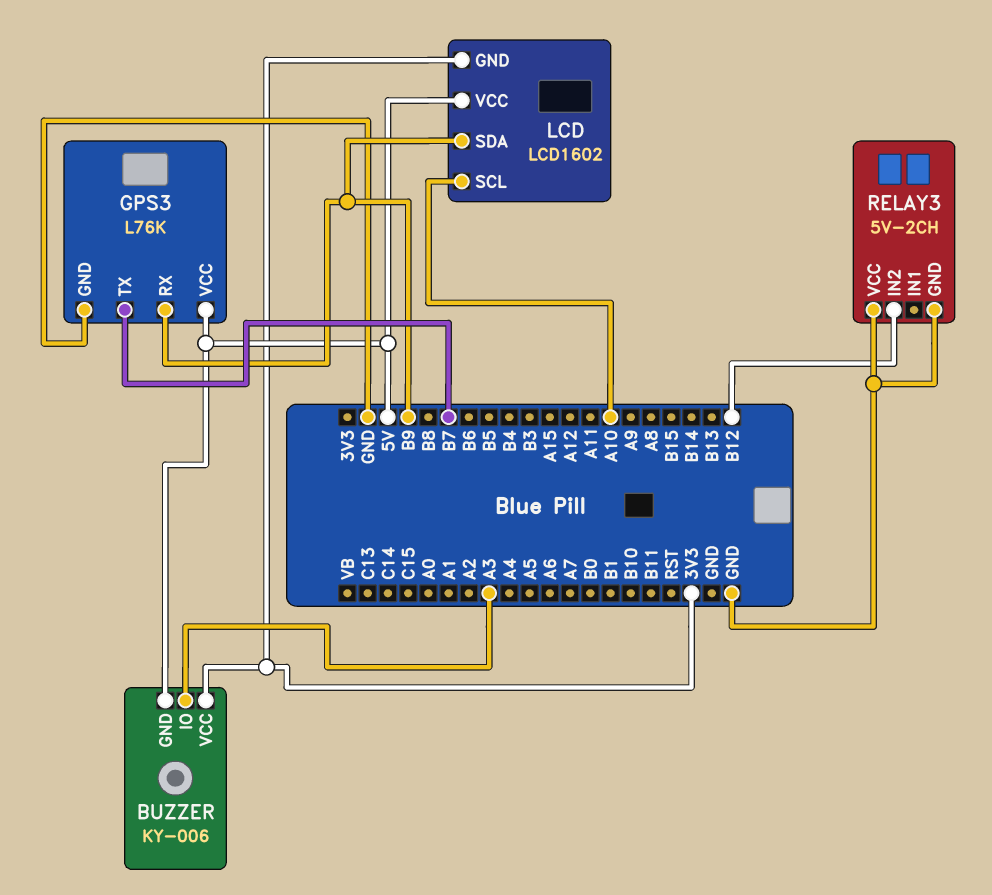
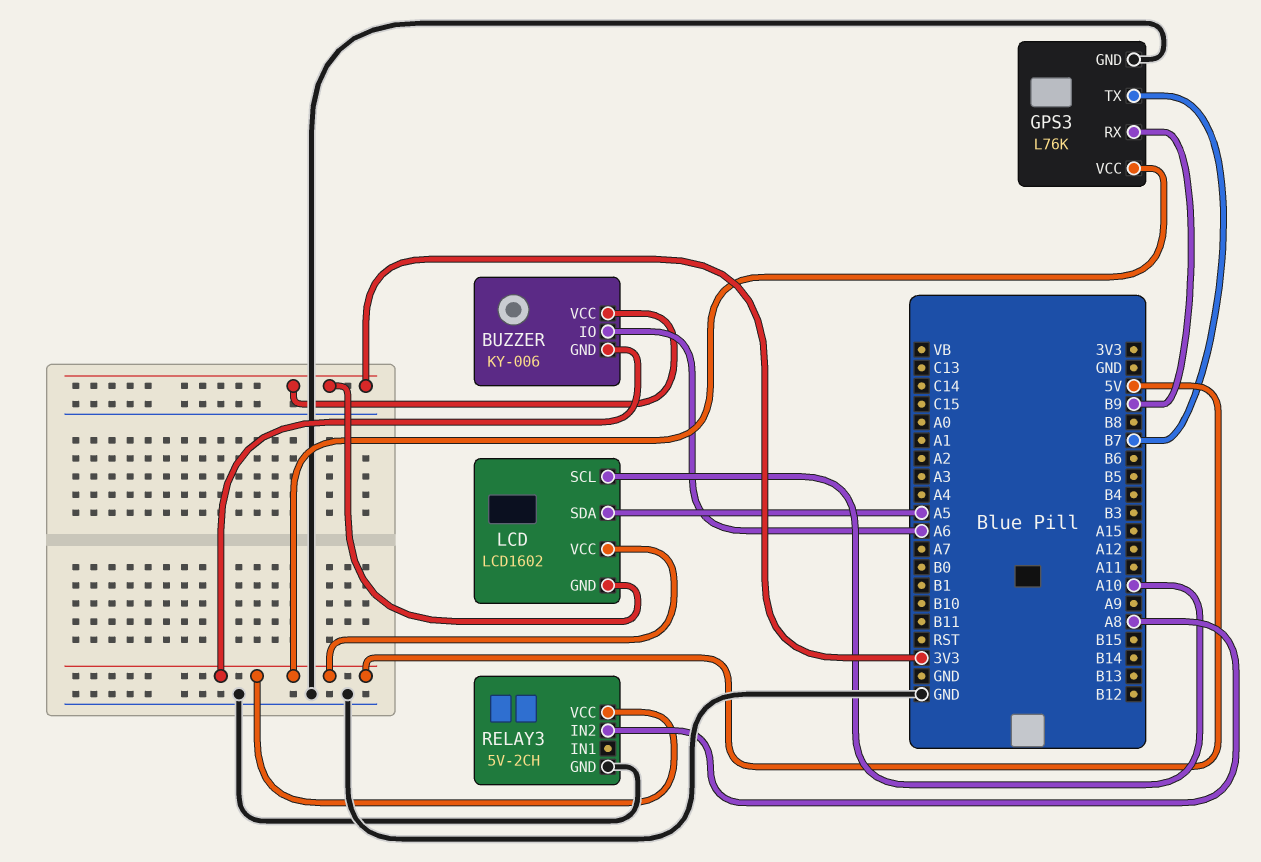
BUZZER pin IO: A3 -> A6
LCD pin SDA: B9 -> A5
RELAY3 pin IN2: B12 -> A8
RELAY3 pin VCC: GND -> 5V

